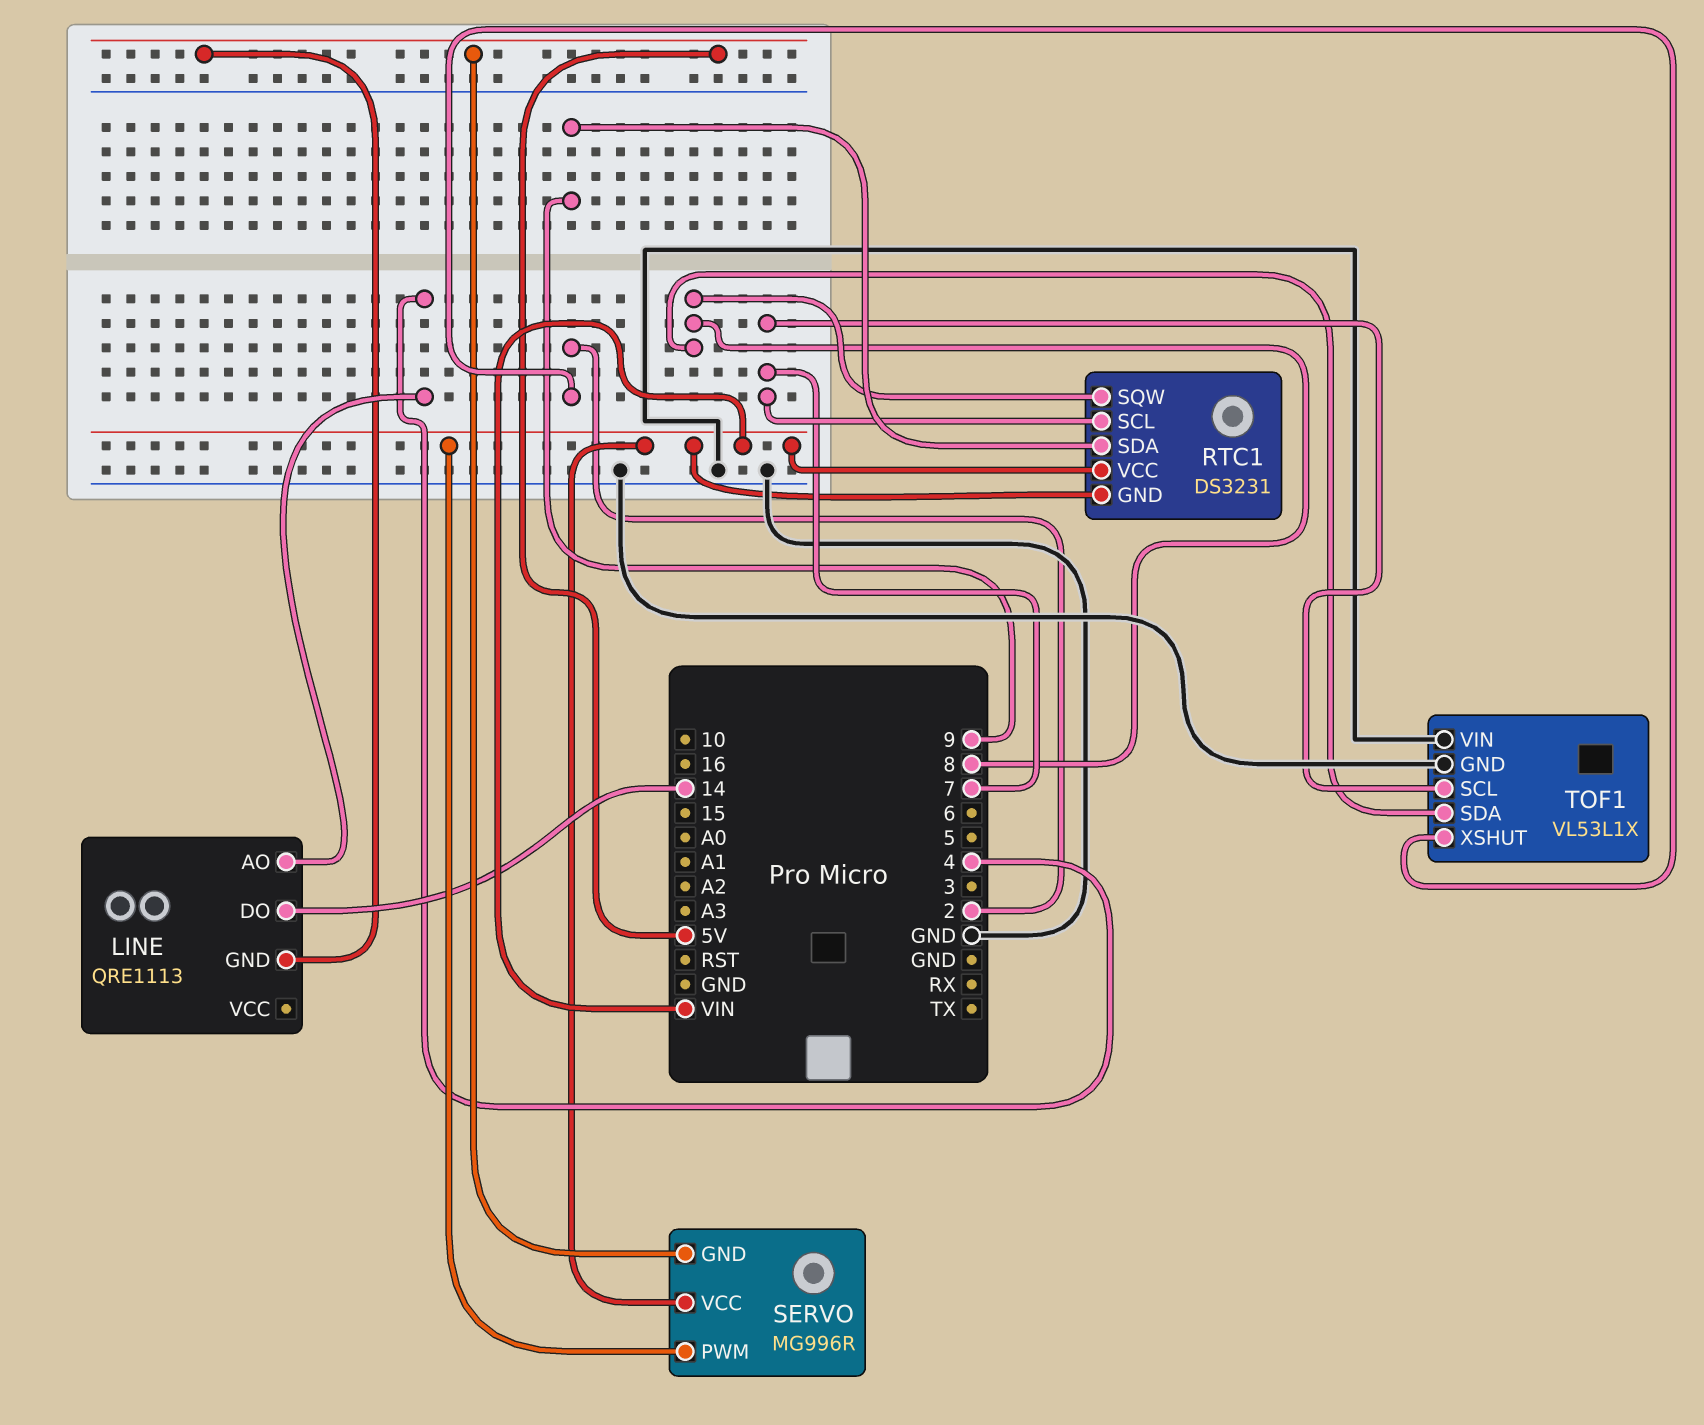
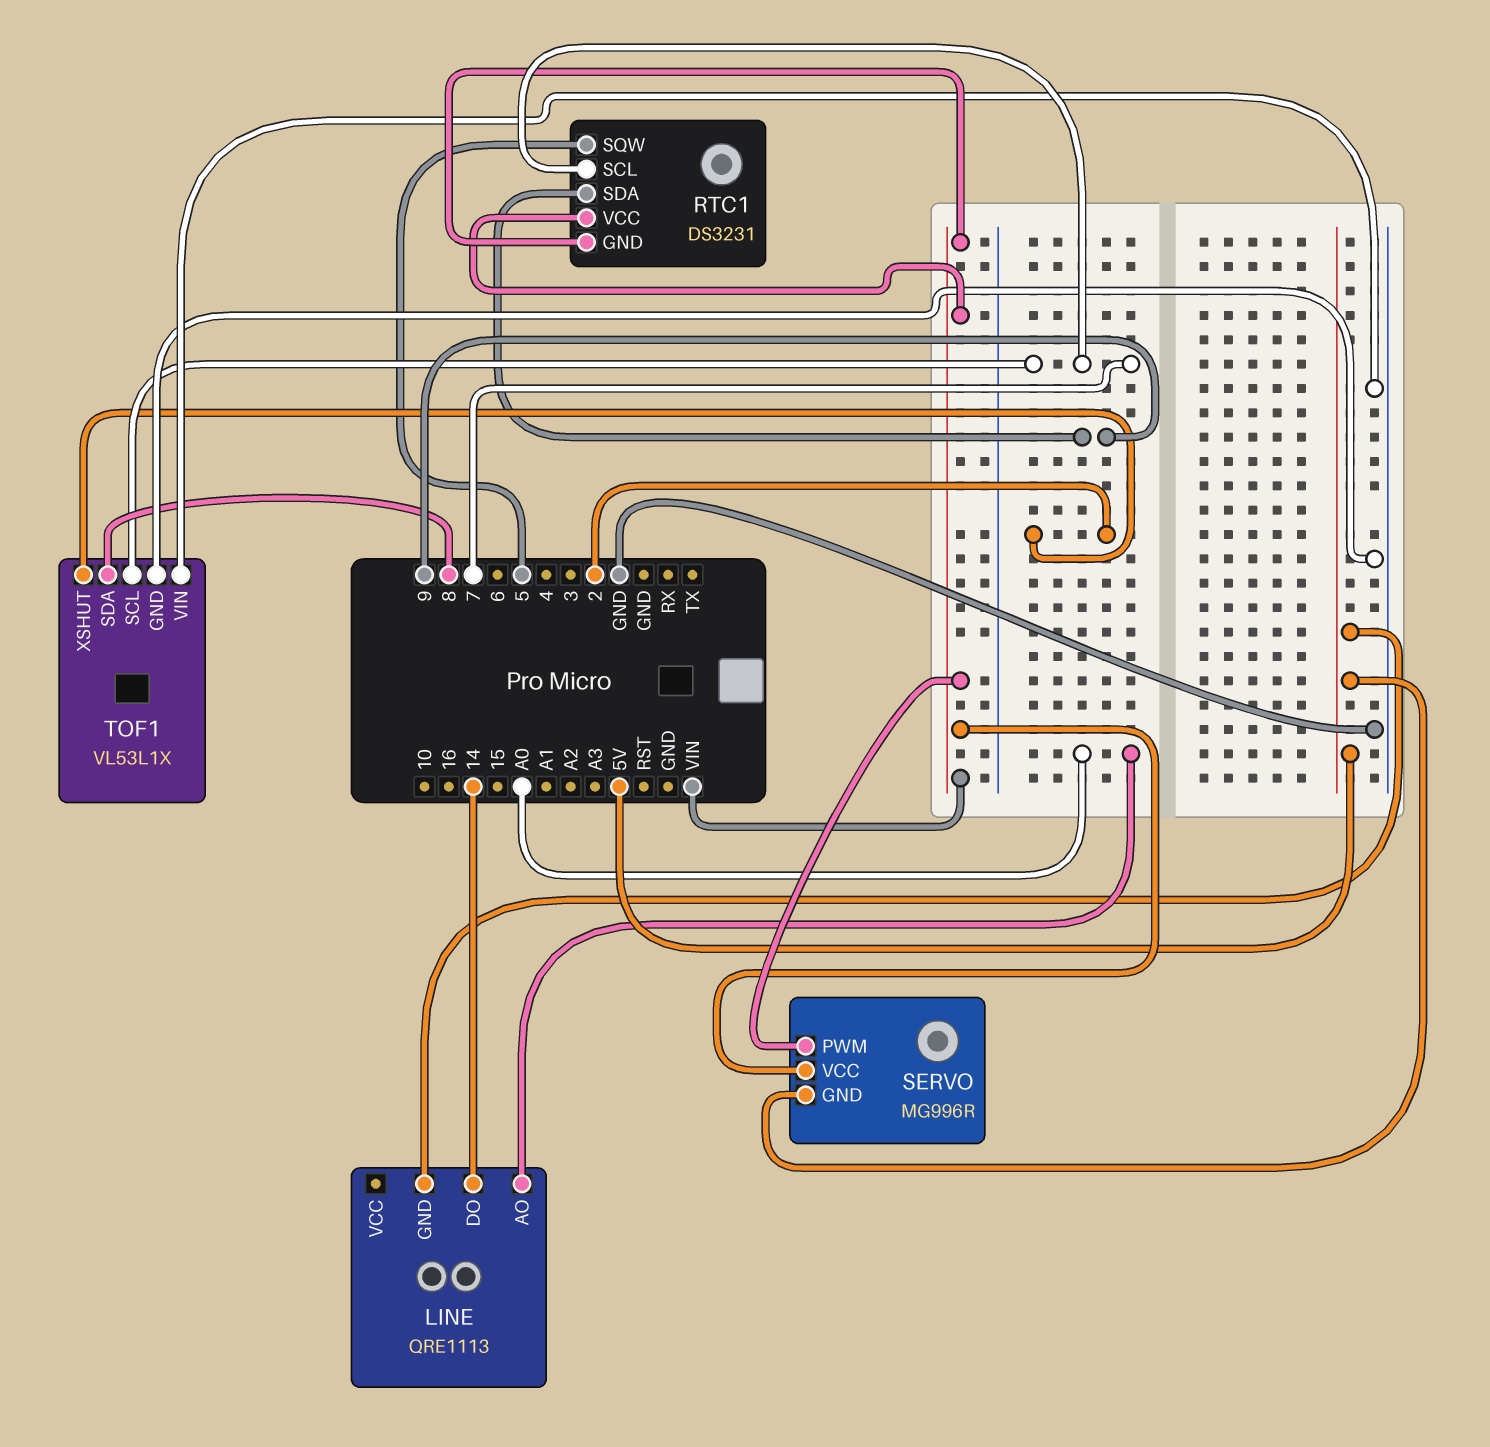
LINE pin AO: 4 -> A0
RTC1 pin SQW: 8 -> 5

